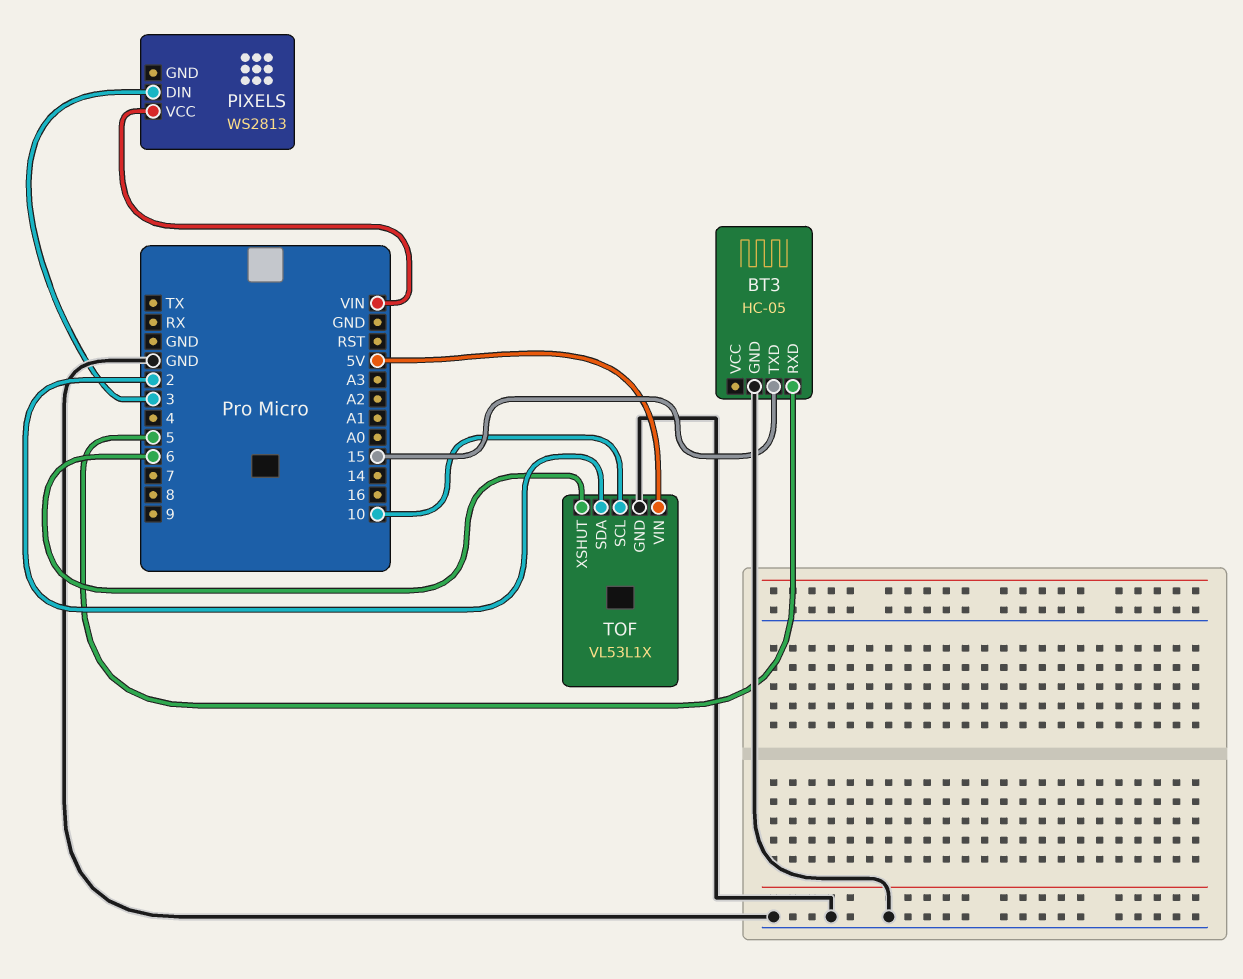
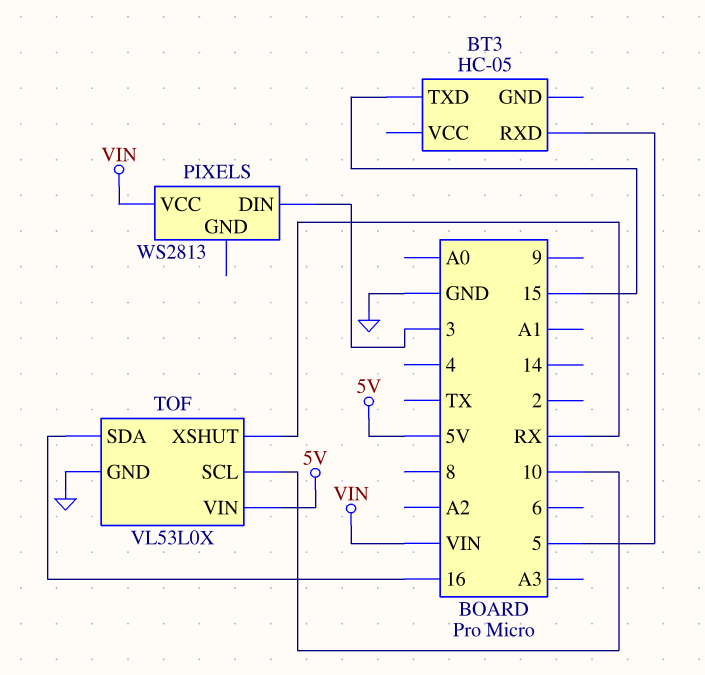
BT3 pin GND: GND -> none
TOF: VL53L1X -> VL53L0X
TOF pin SDA: 2 -> 16
TOF pin XSHUT: 6 -> RX

